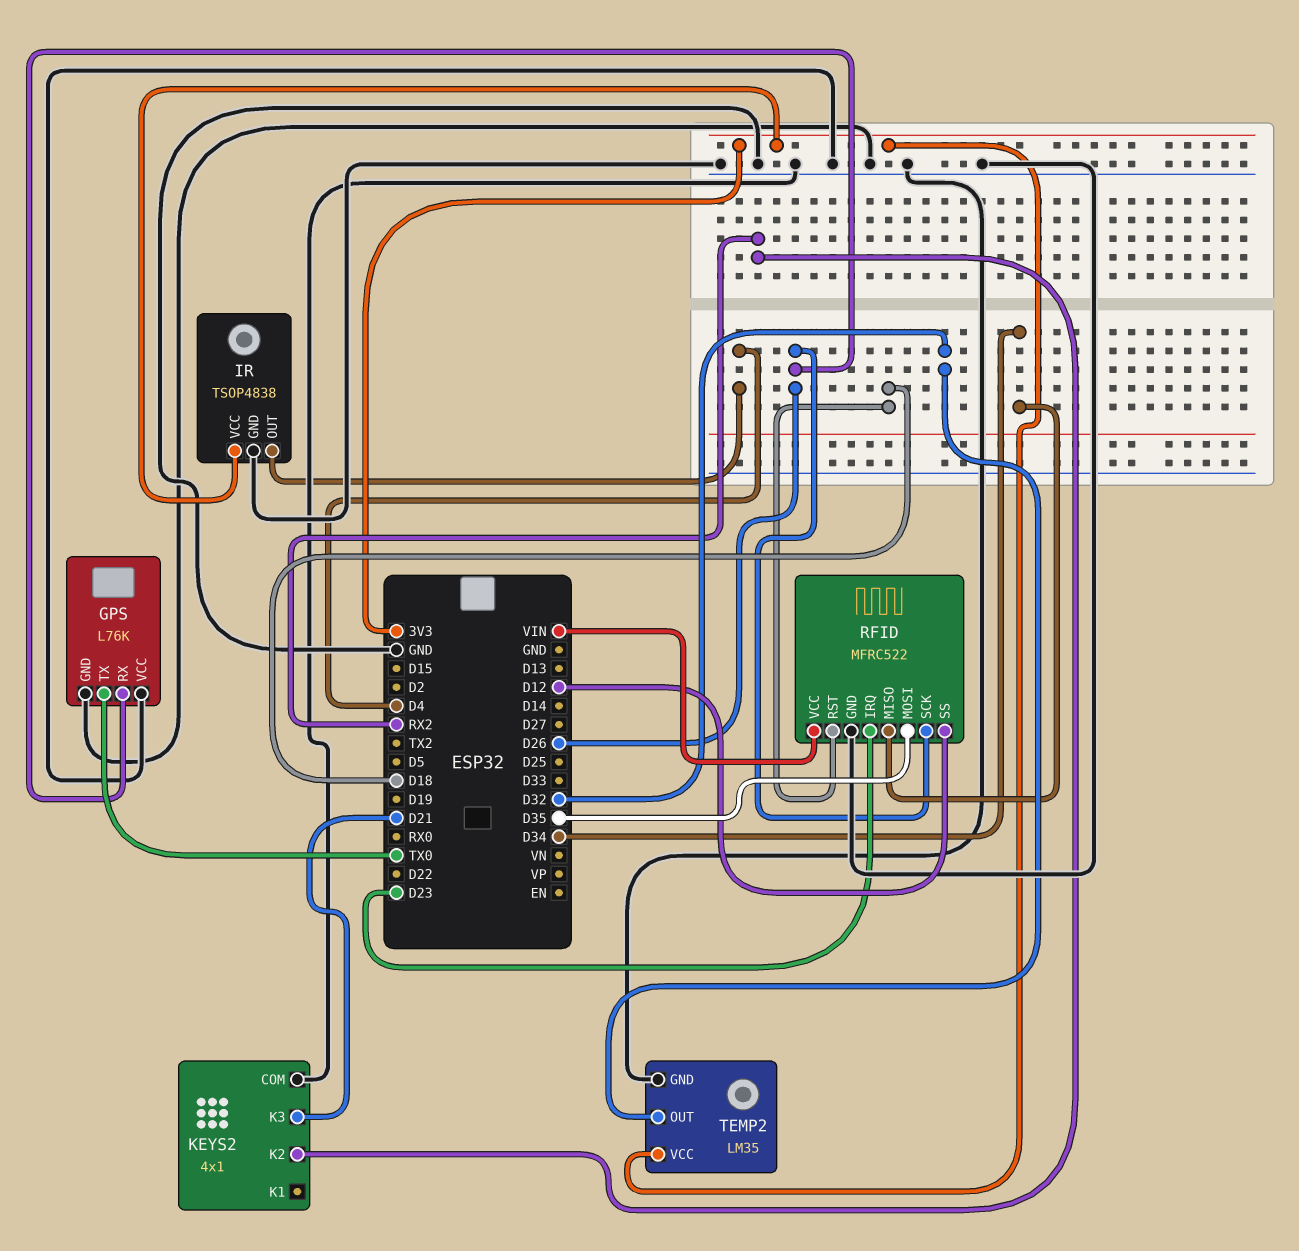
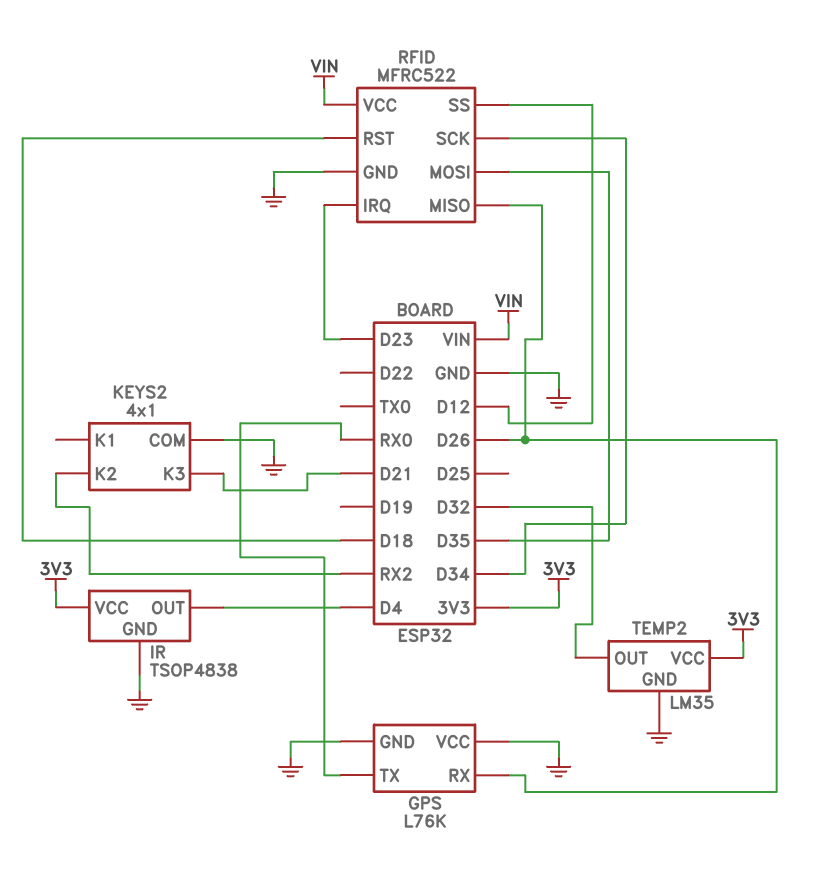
GPS pin TX: TX0 -> RX0
RFID pin MISO: D34 -> D26
RFID pin SCK: D26 -> D34

